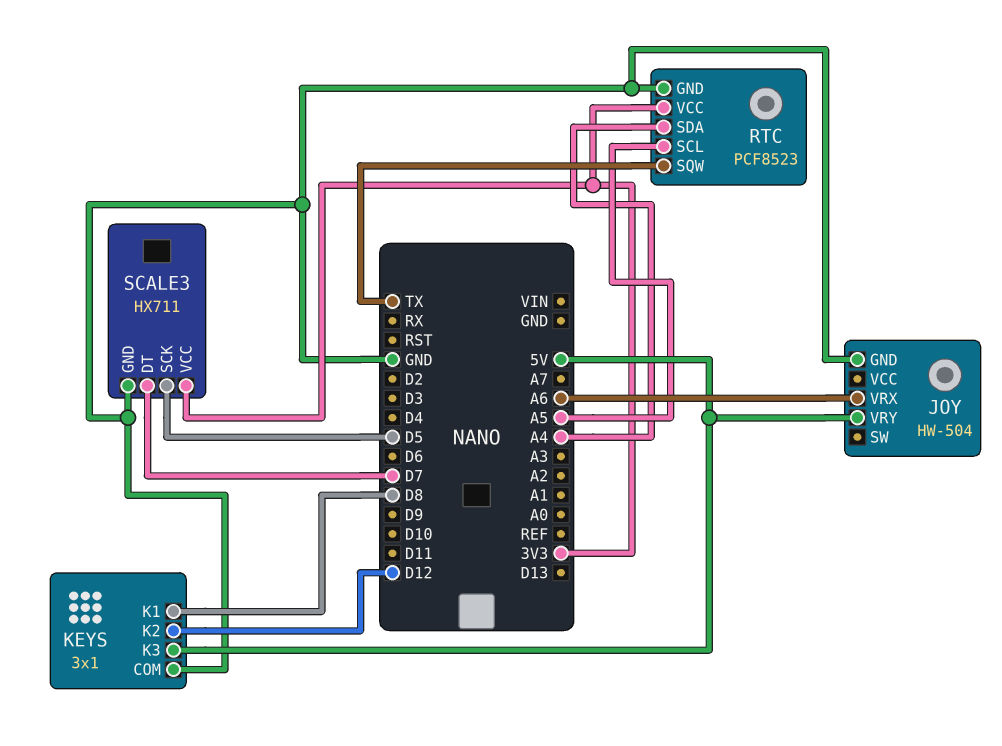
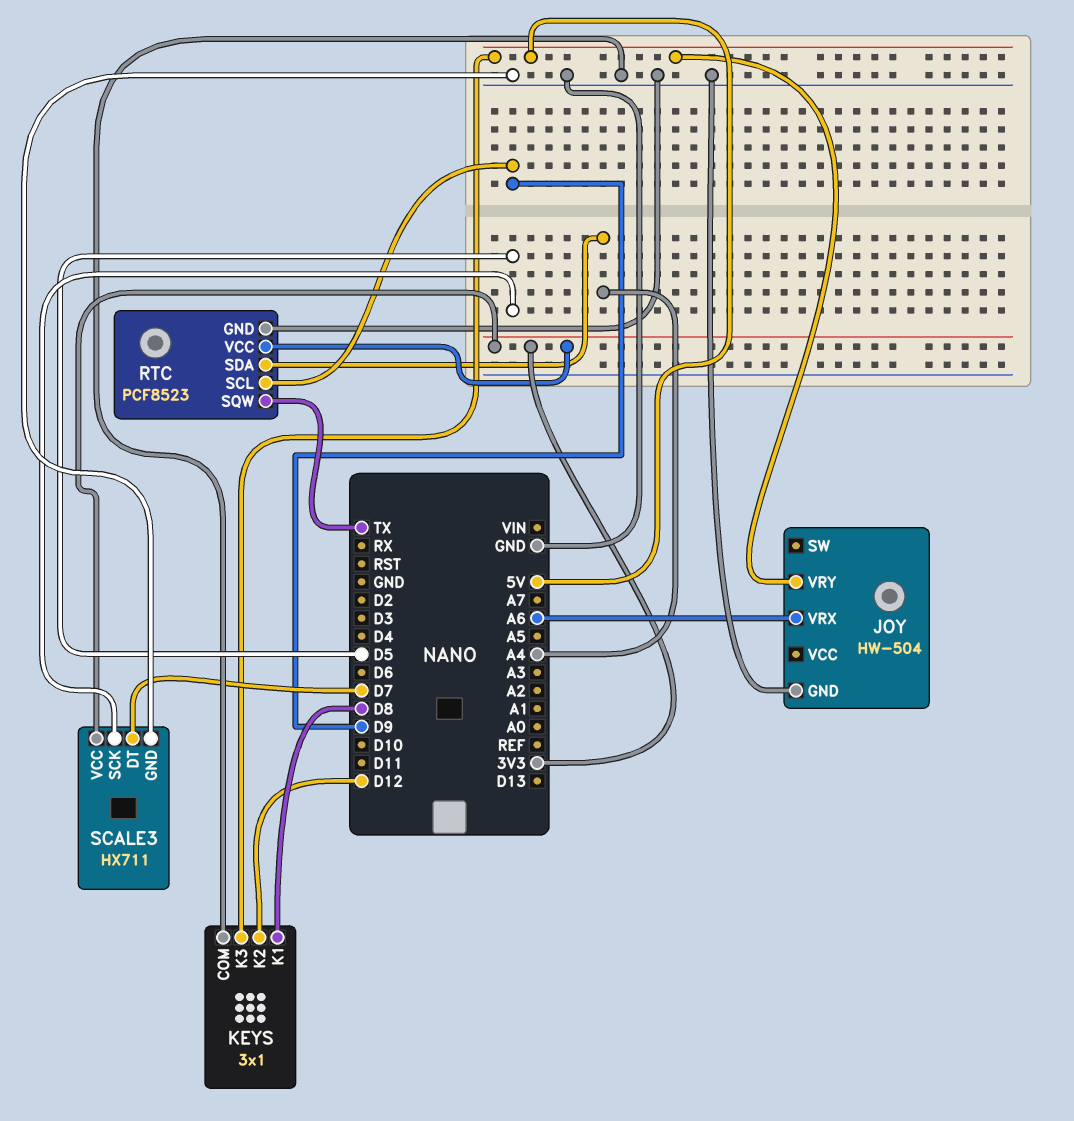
RTC pin SCL: A5 -> D9

